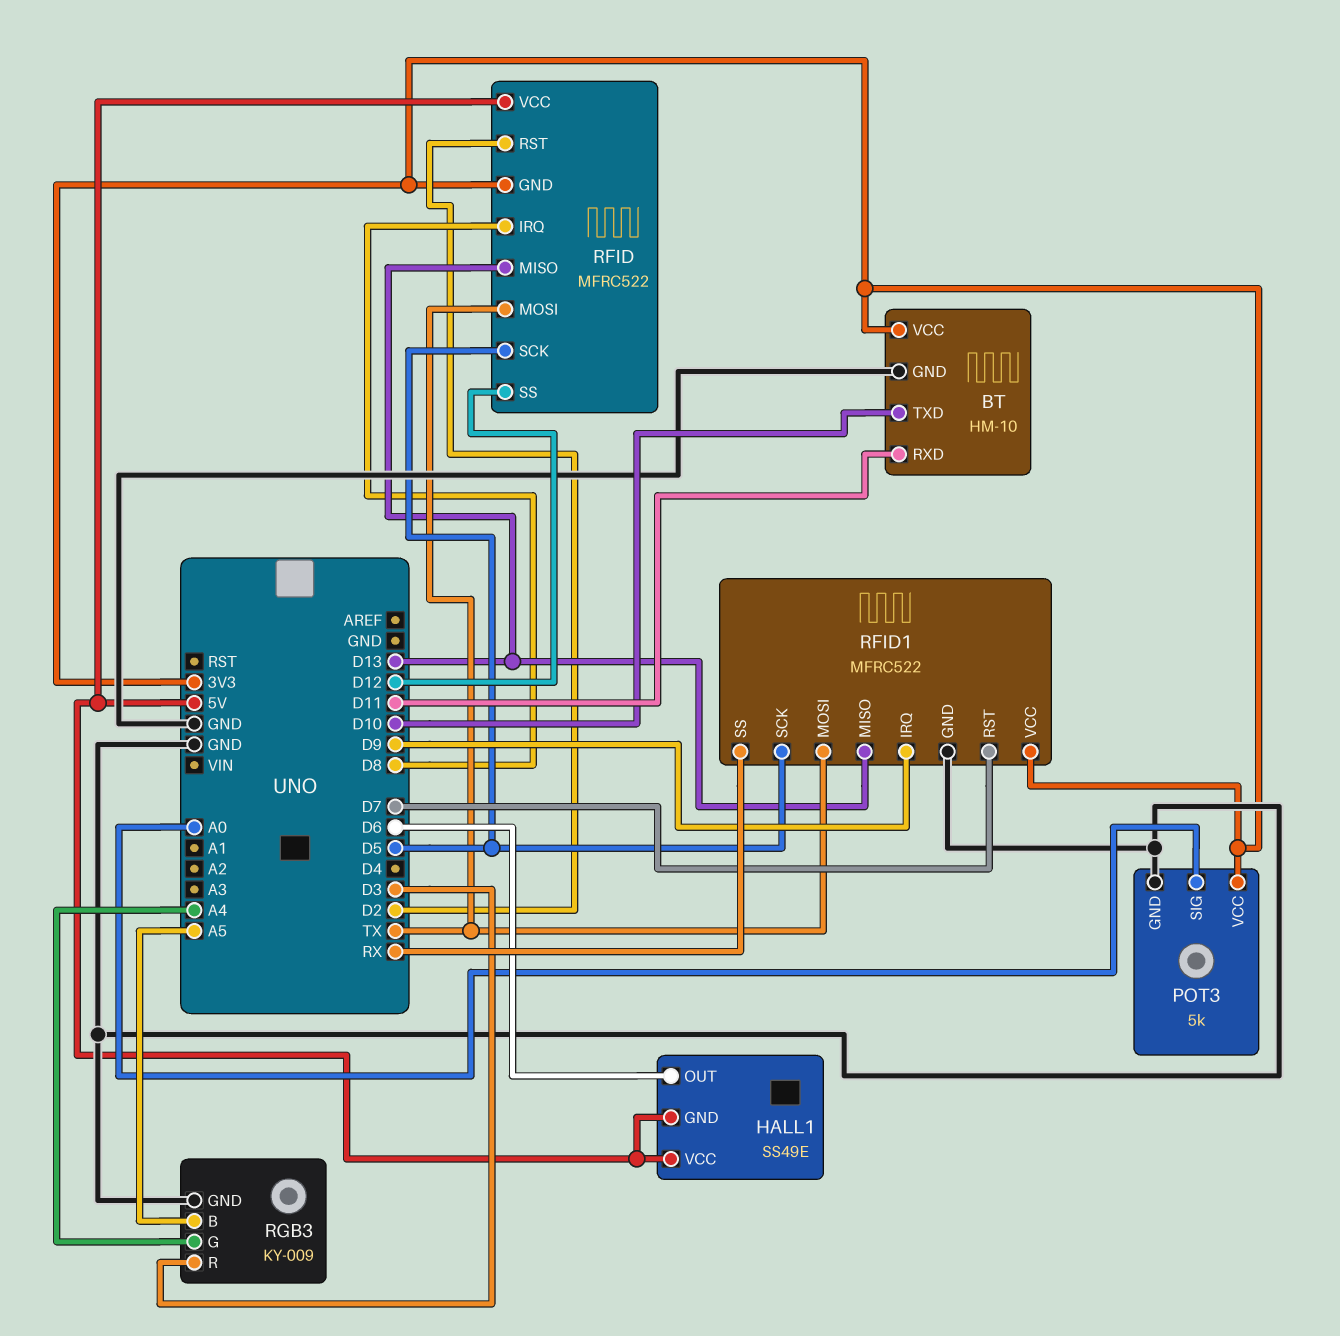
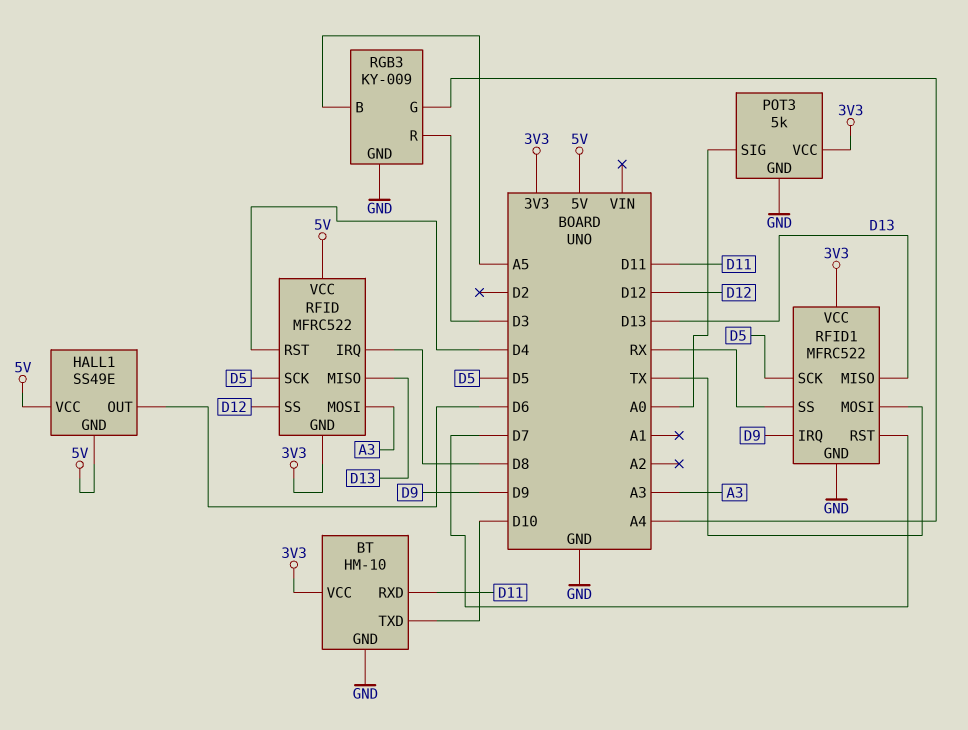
RFID pin MOSI: TX -> A3
RFID pin RST: D2 -> D4

